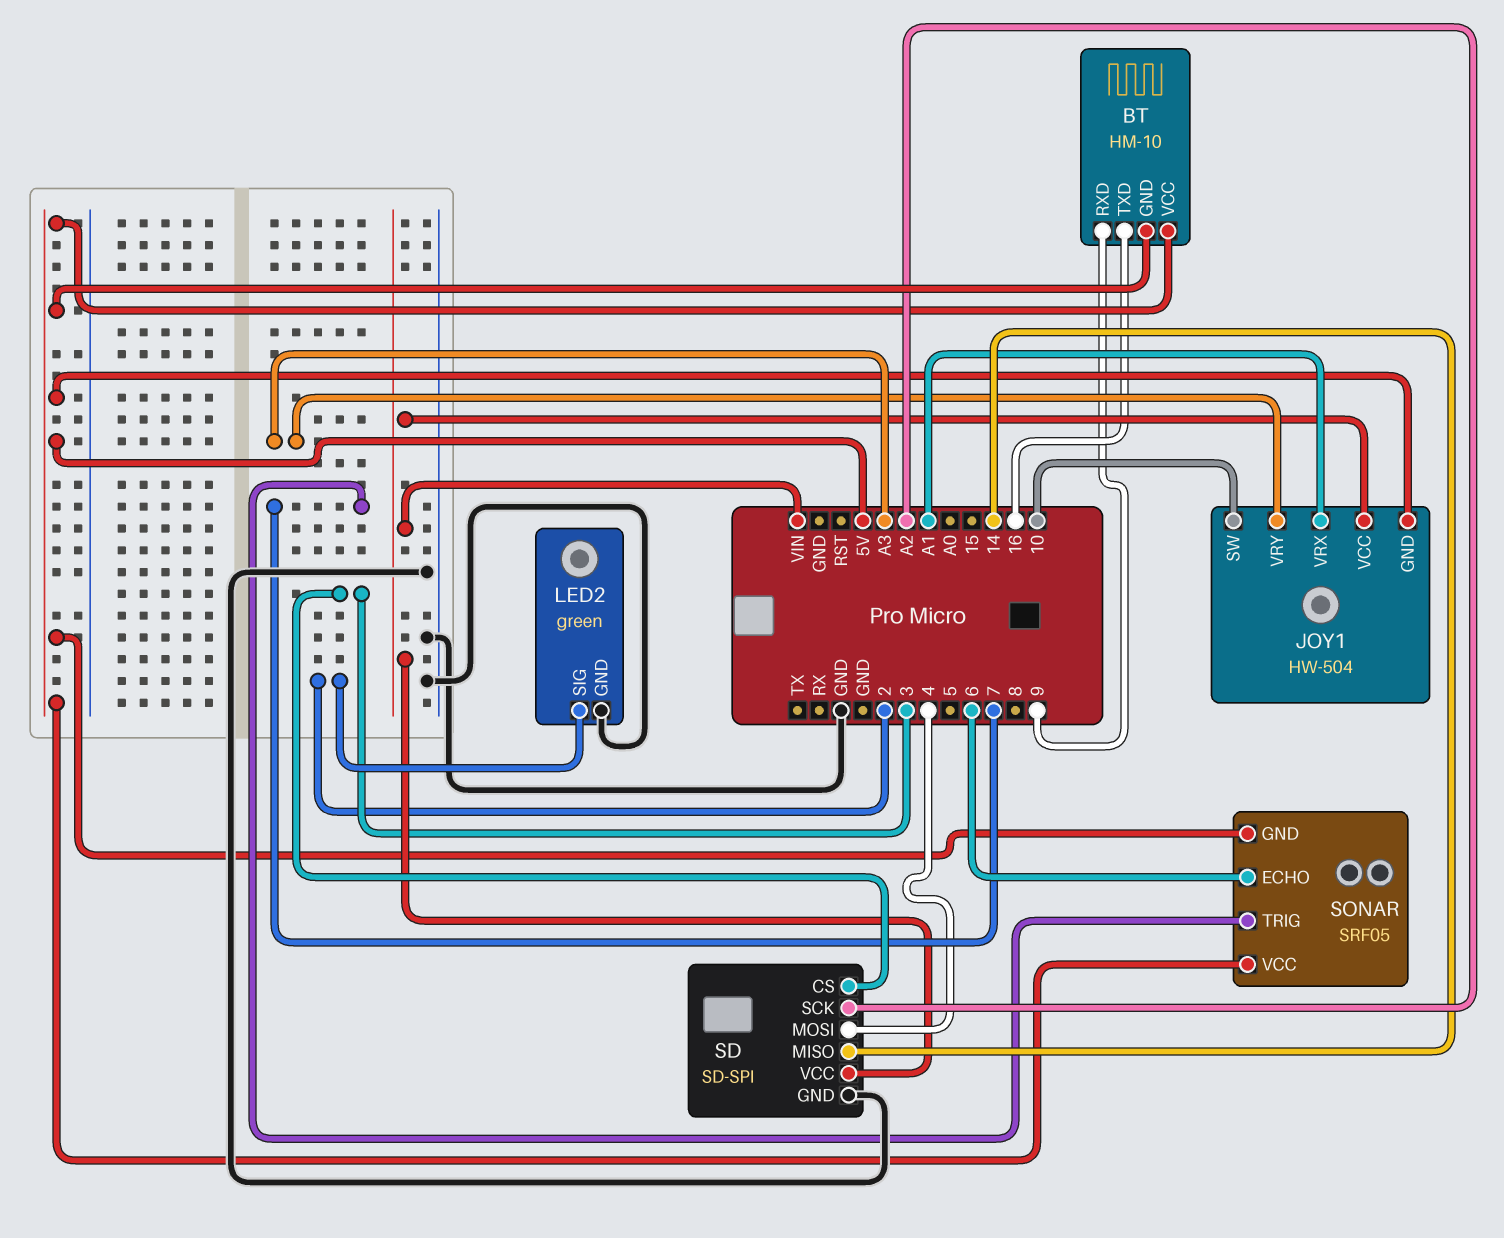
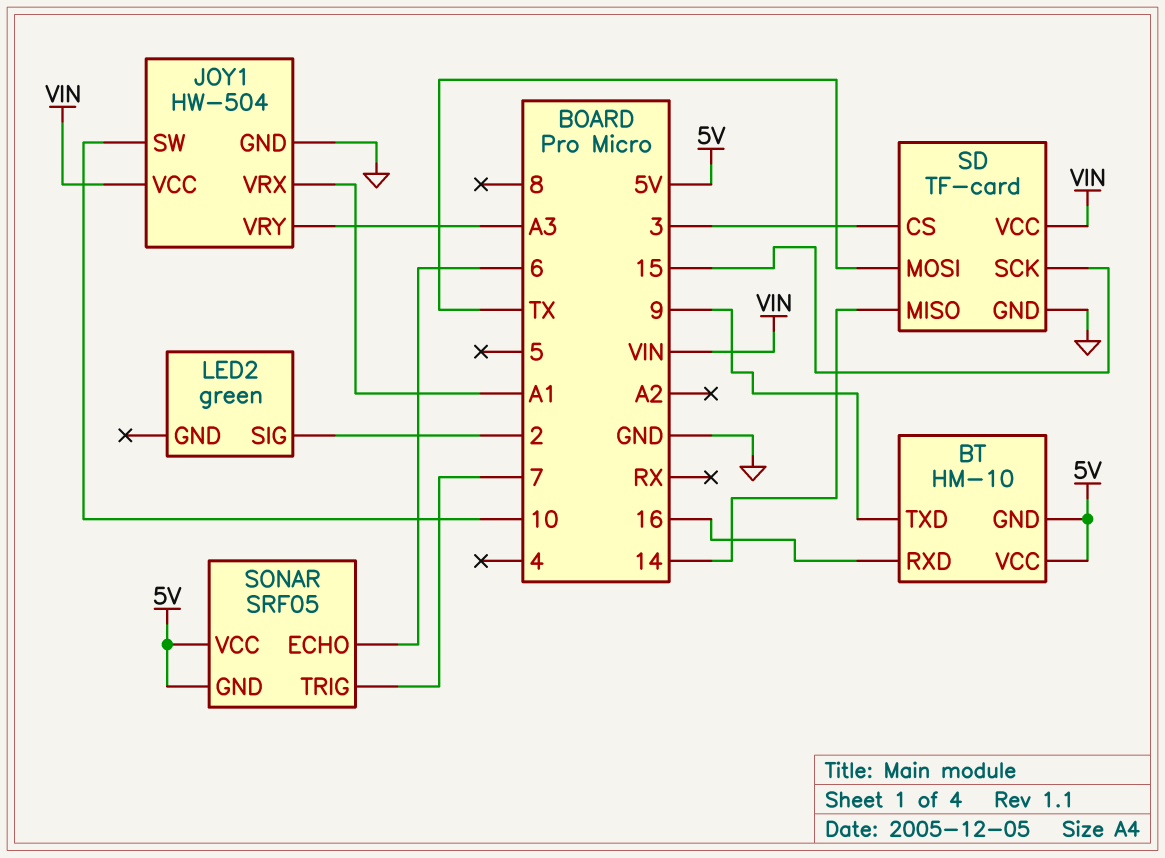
BT pin RXD: 9 -> 16
BT pin TXD: 16 -> 9
JOY1 pin GND: 5V -> GND
LED2 pin GND: GND -> none
SD: SD-SPI -> TF-card
SD pin MOSI: 4 -> TX
SD pin SCK: A2 -> 15

